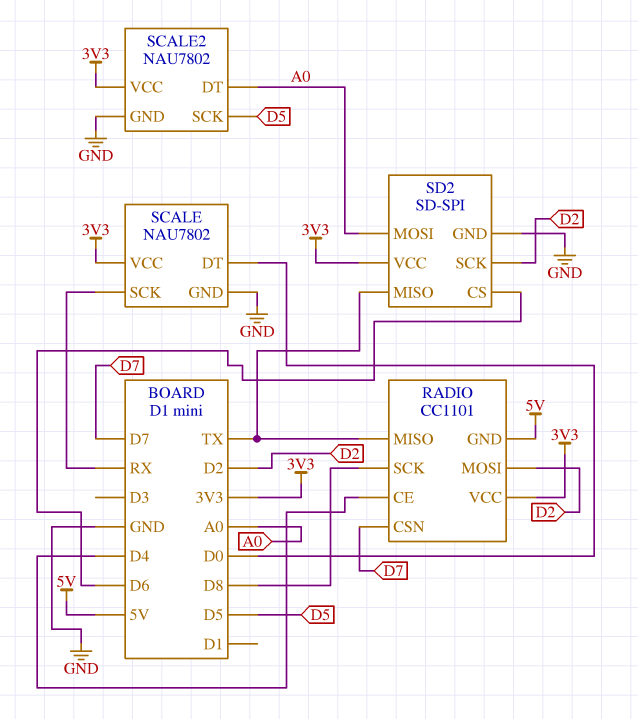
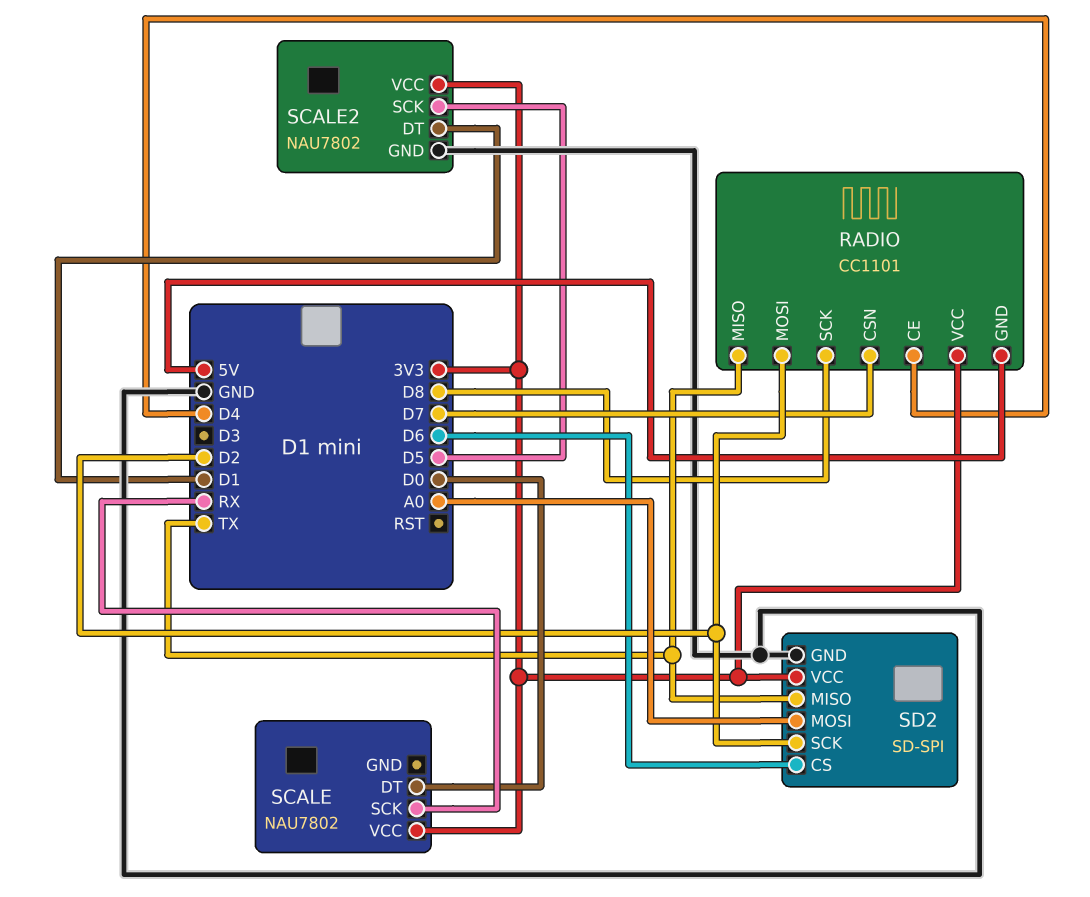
SCALE pin GND: GND -> none
SCALE2 pin DT: A0 -> D1

